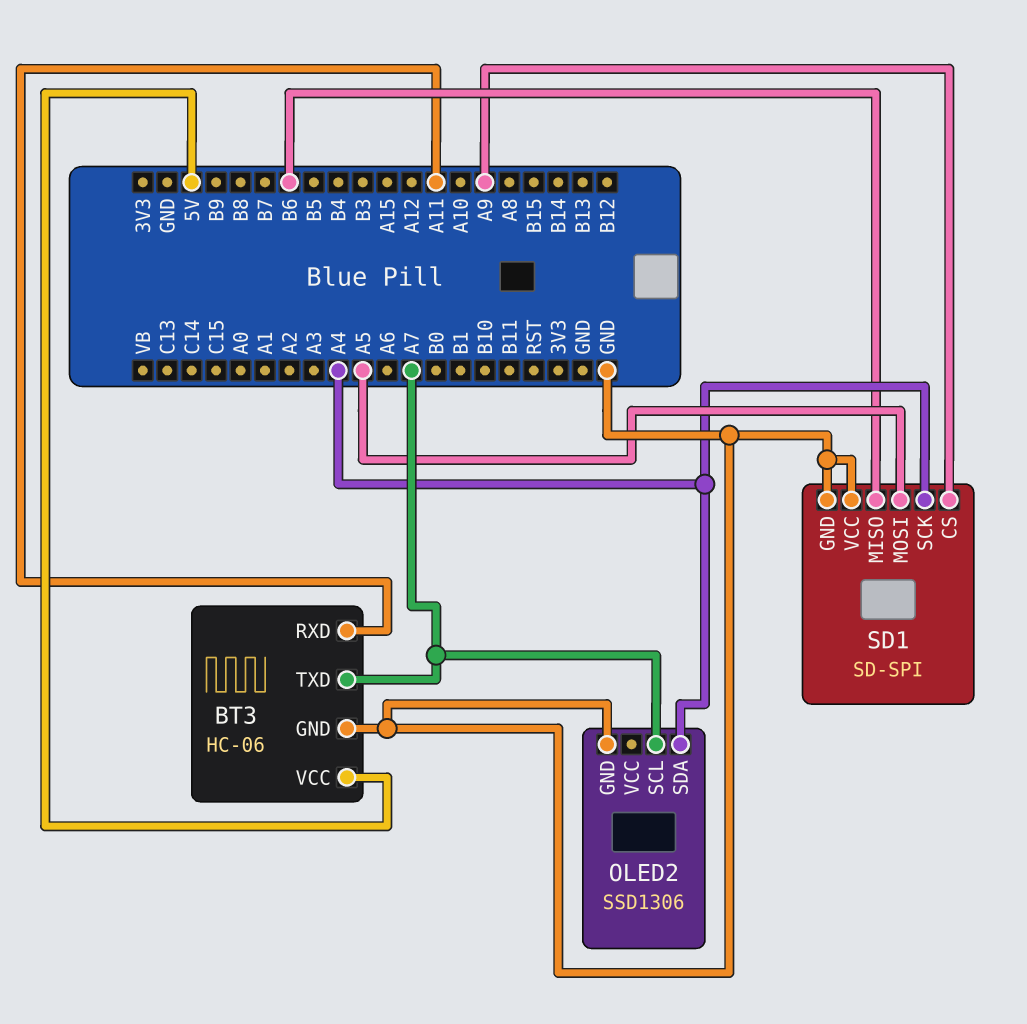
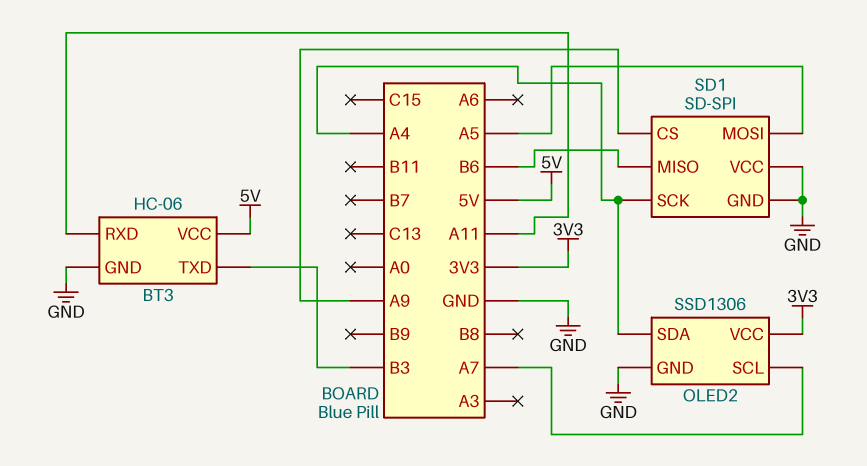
BT3 pin TXD: A7 -> B3
OLED2 pin VCC: none -> 3V3

